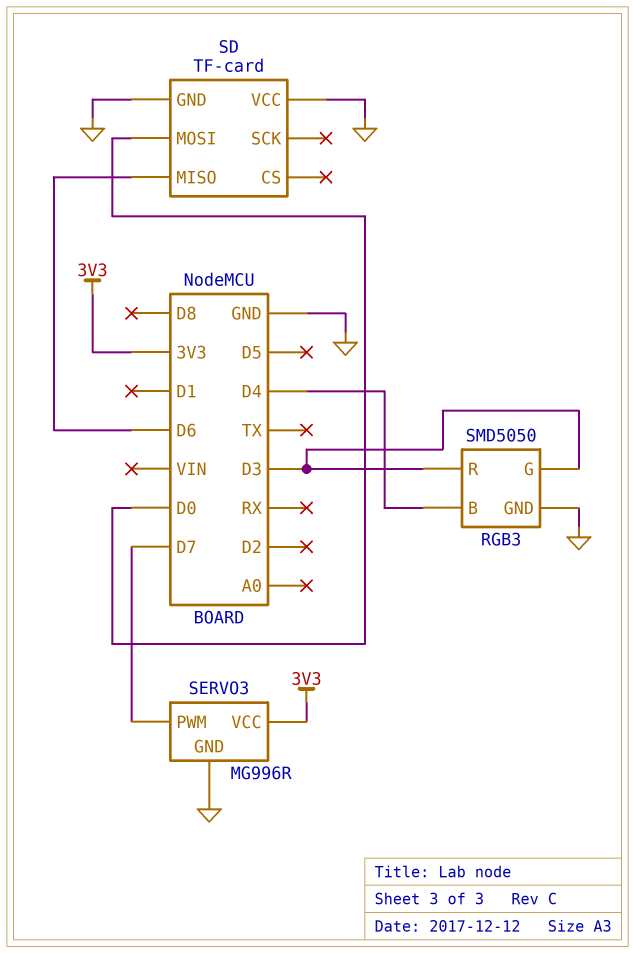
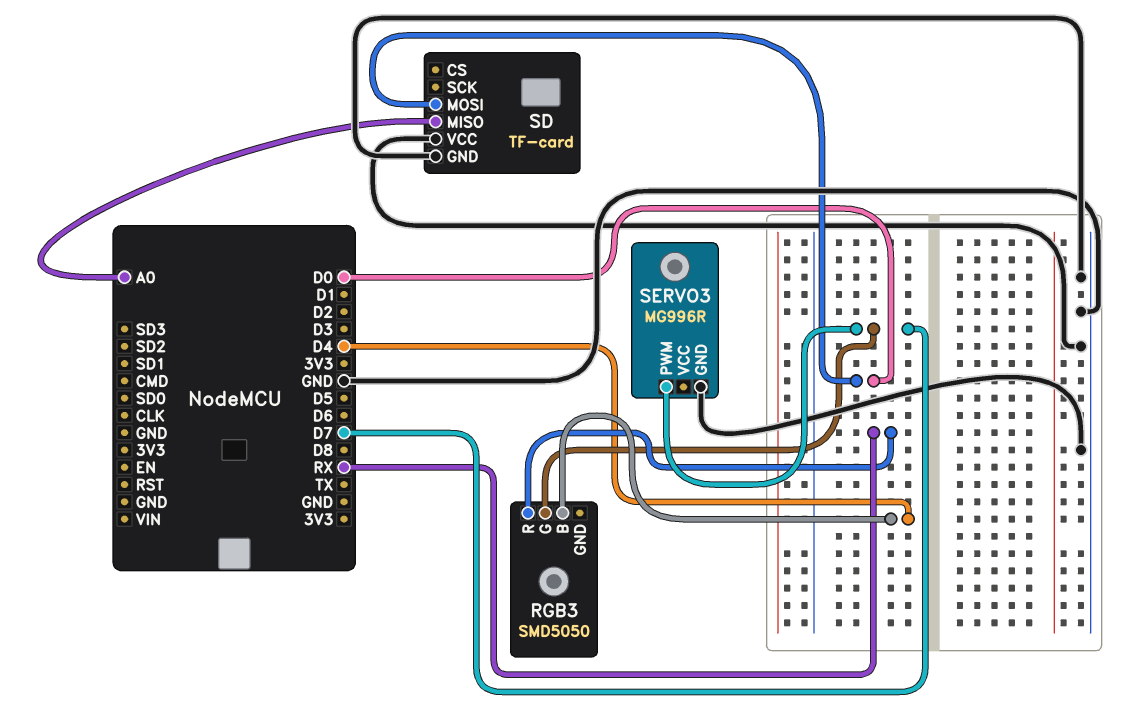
RGB3 pin G: D3 -> D7
RGB3 pin GND: GND -> none
RGB3 pin R: D3 -> RX
SD pin MISO: D6 -> A0
SERVO3 pin VCC: 3V3 -> none

